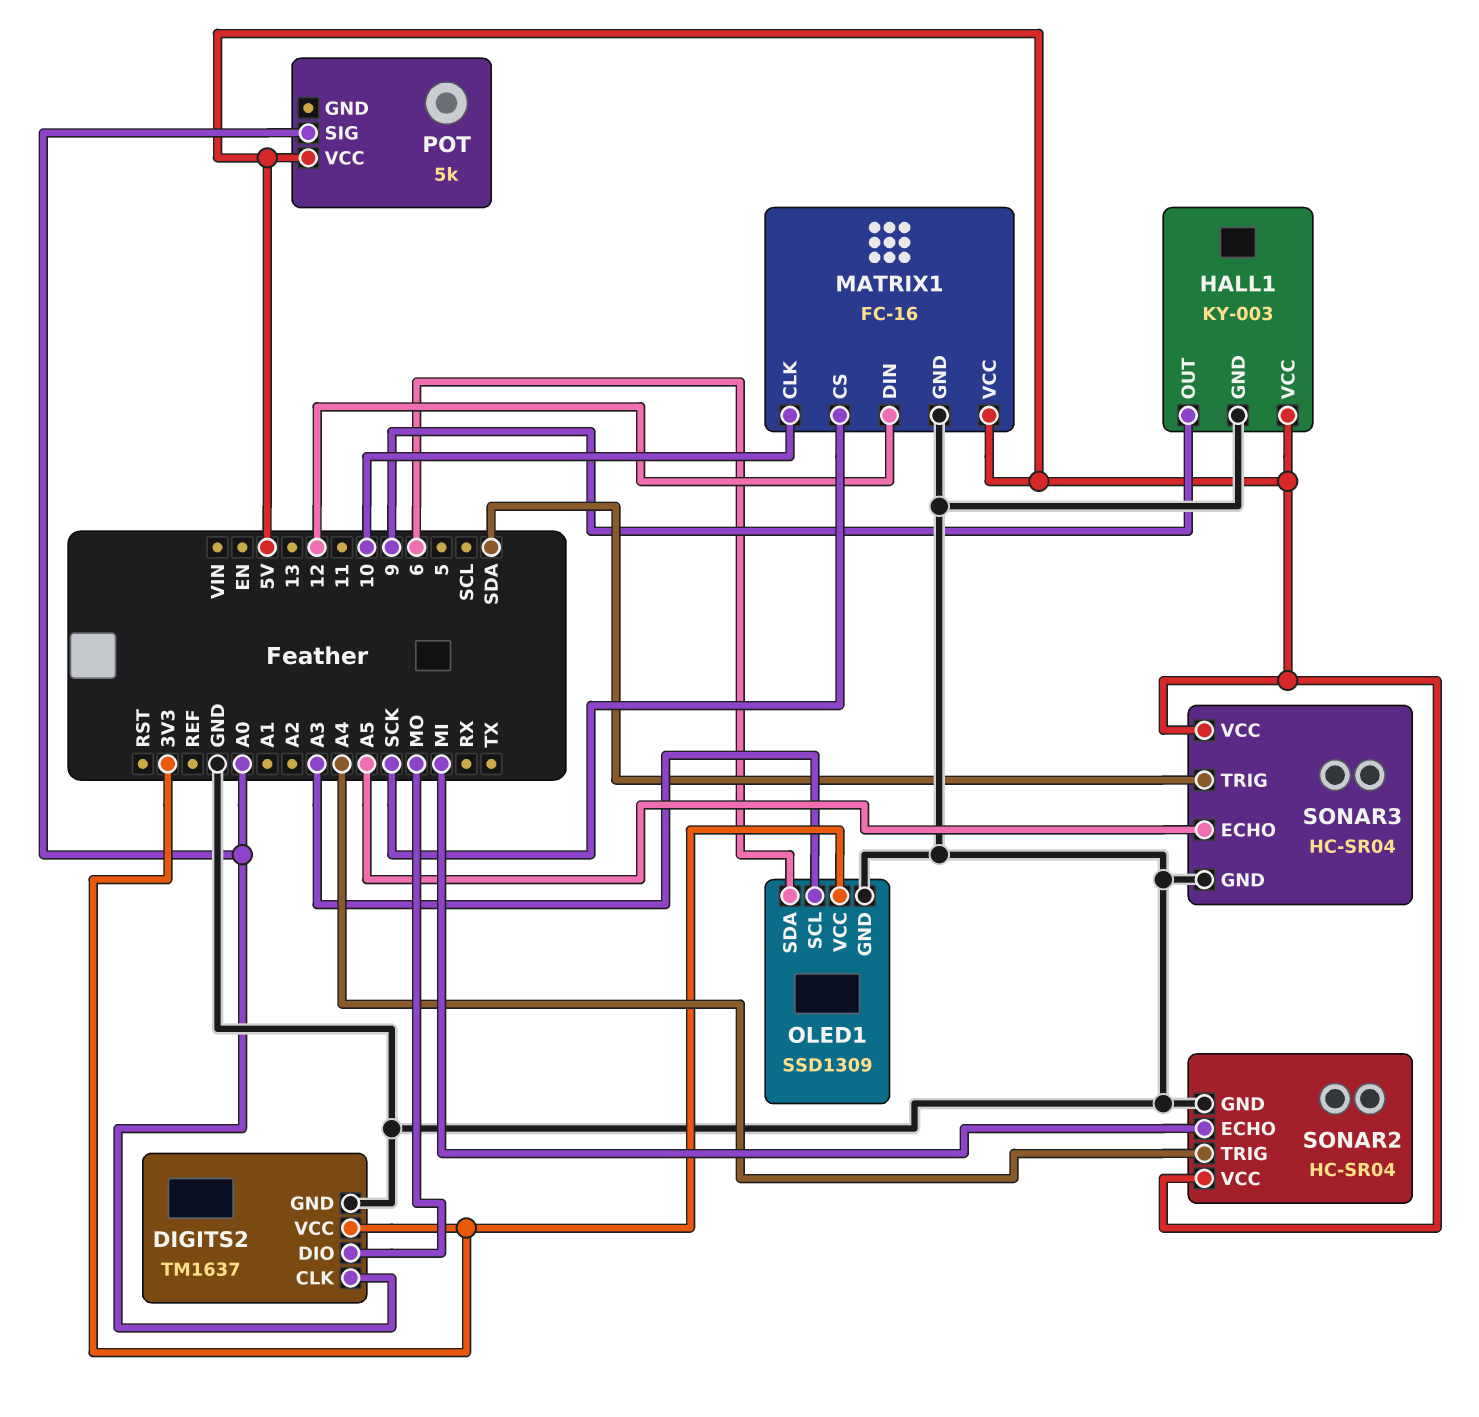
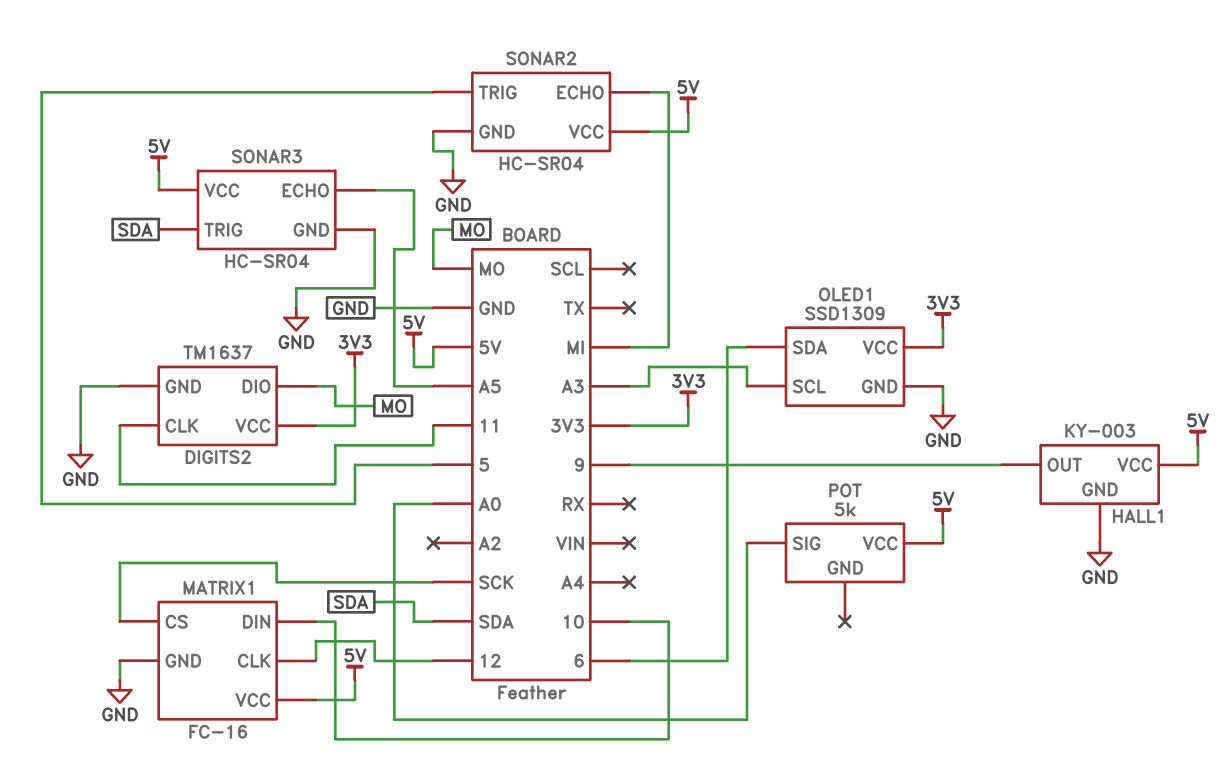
DIGITS2 pin CLK: A0 -> 11
MATRIX1 pin CLK: 10 -> 12
MATRIX1 pin DIN: 12 -> 10
SONAR2 pin TRIG: A4 -> 5

